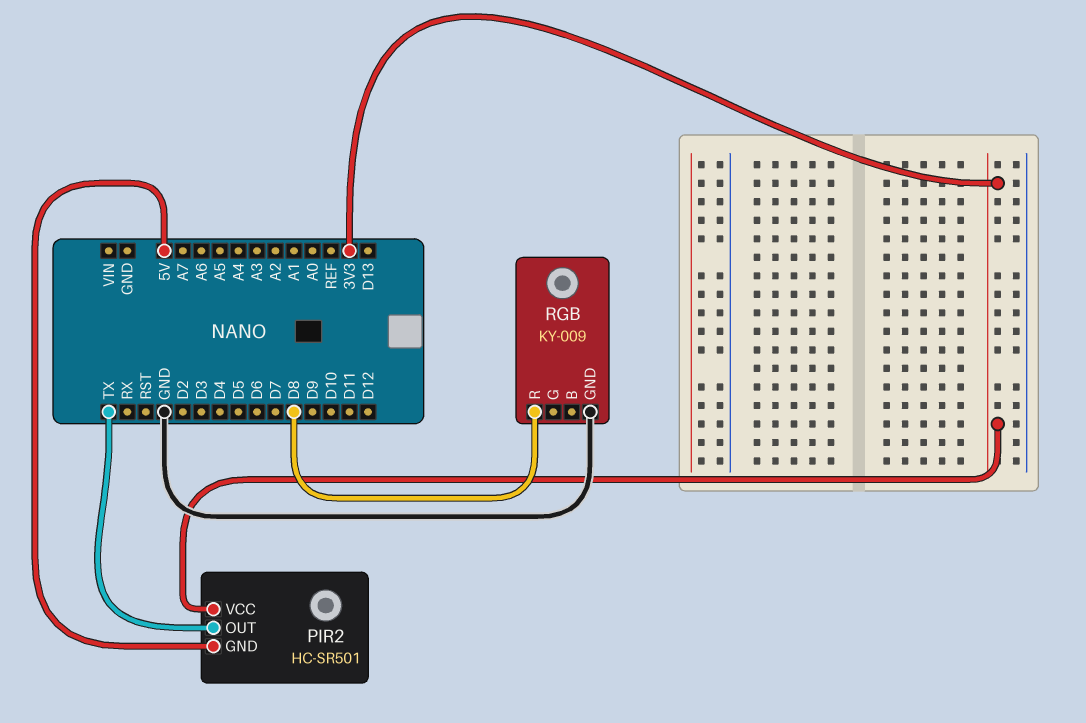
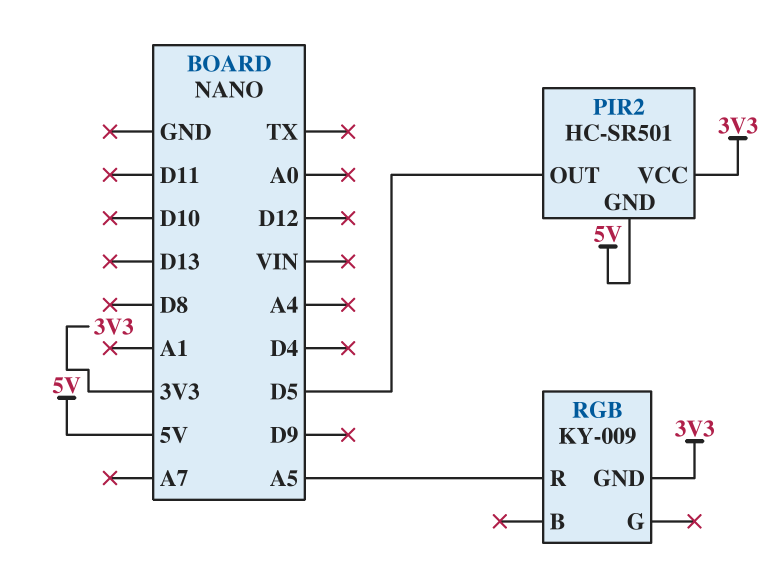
PIR2 pin OUT: TX -> D5
RGB pin GND: GND -> 3V3
RGB pin R: D8 -> A5

